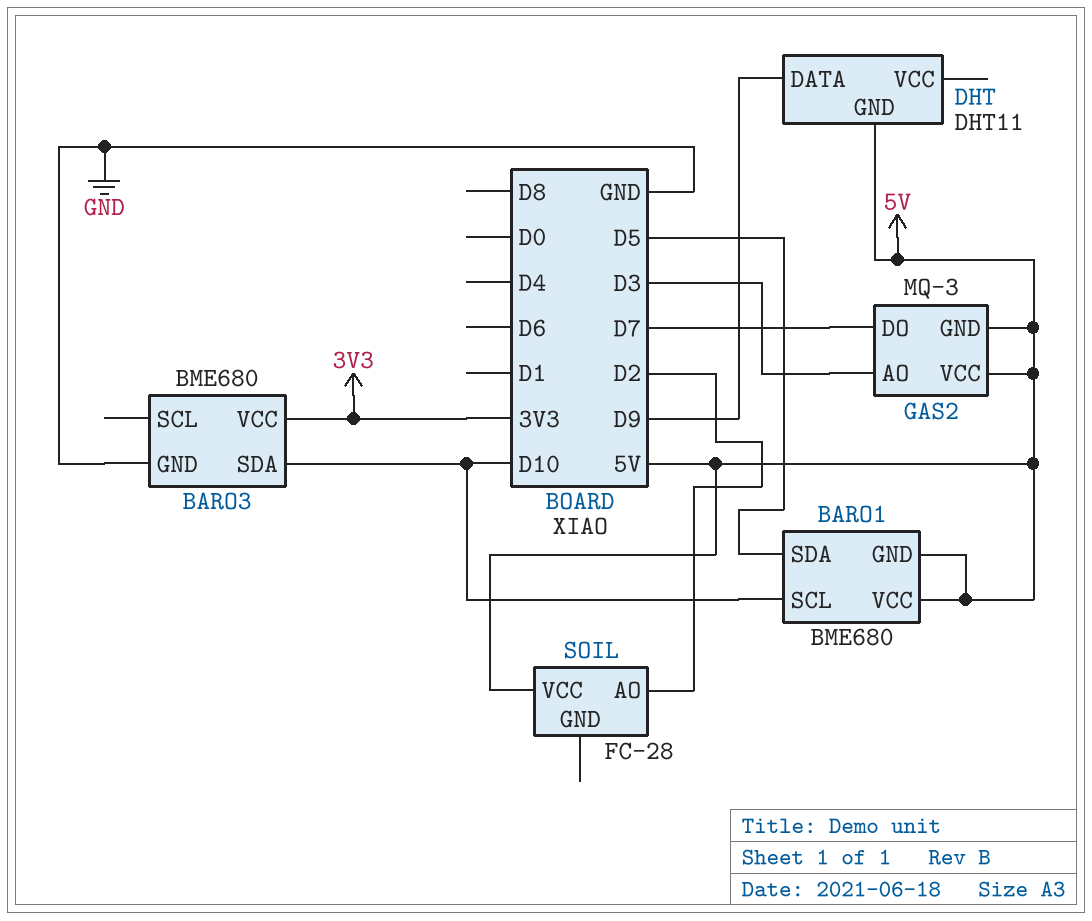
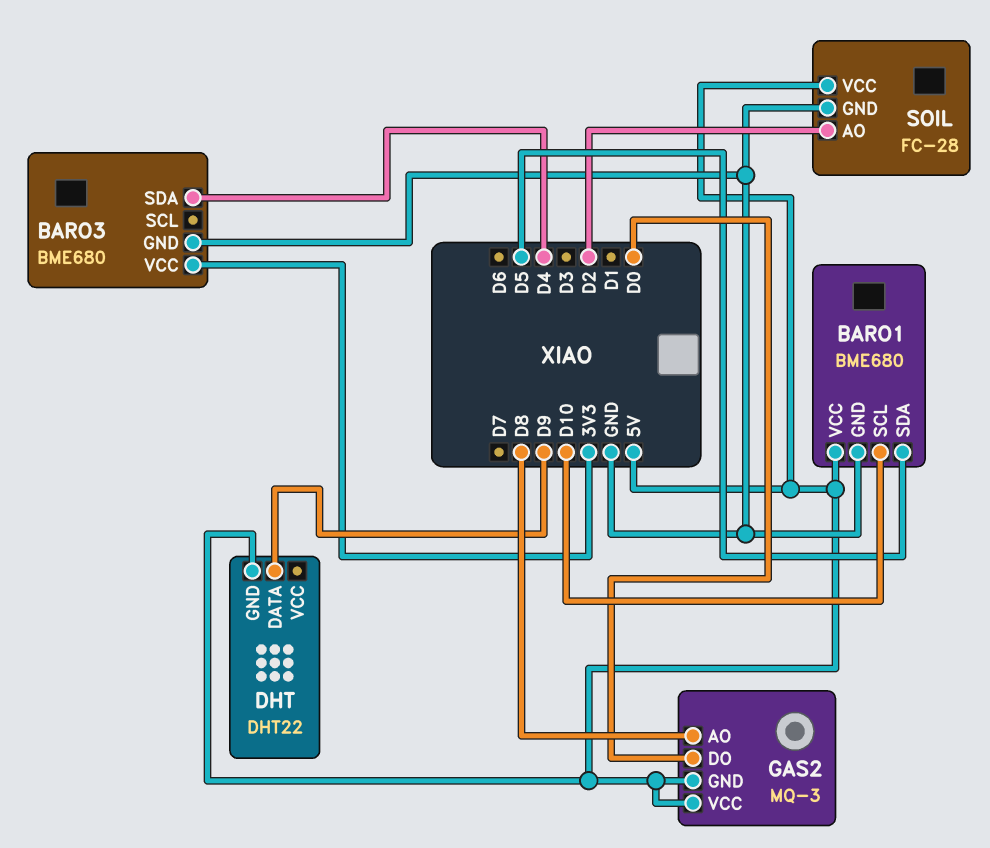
BARO1 pin GND: 5V -> GND
BARO3 pin SDA: D10 -> D4
DHT: DHT11 -> DHT22
GAS2 pin AO: D3 -> D8
GAS2 pin DO: D7 -> D0
SOIL pin GND: none -> GND

